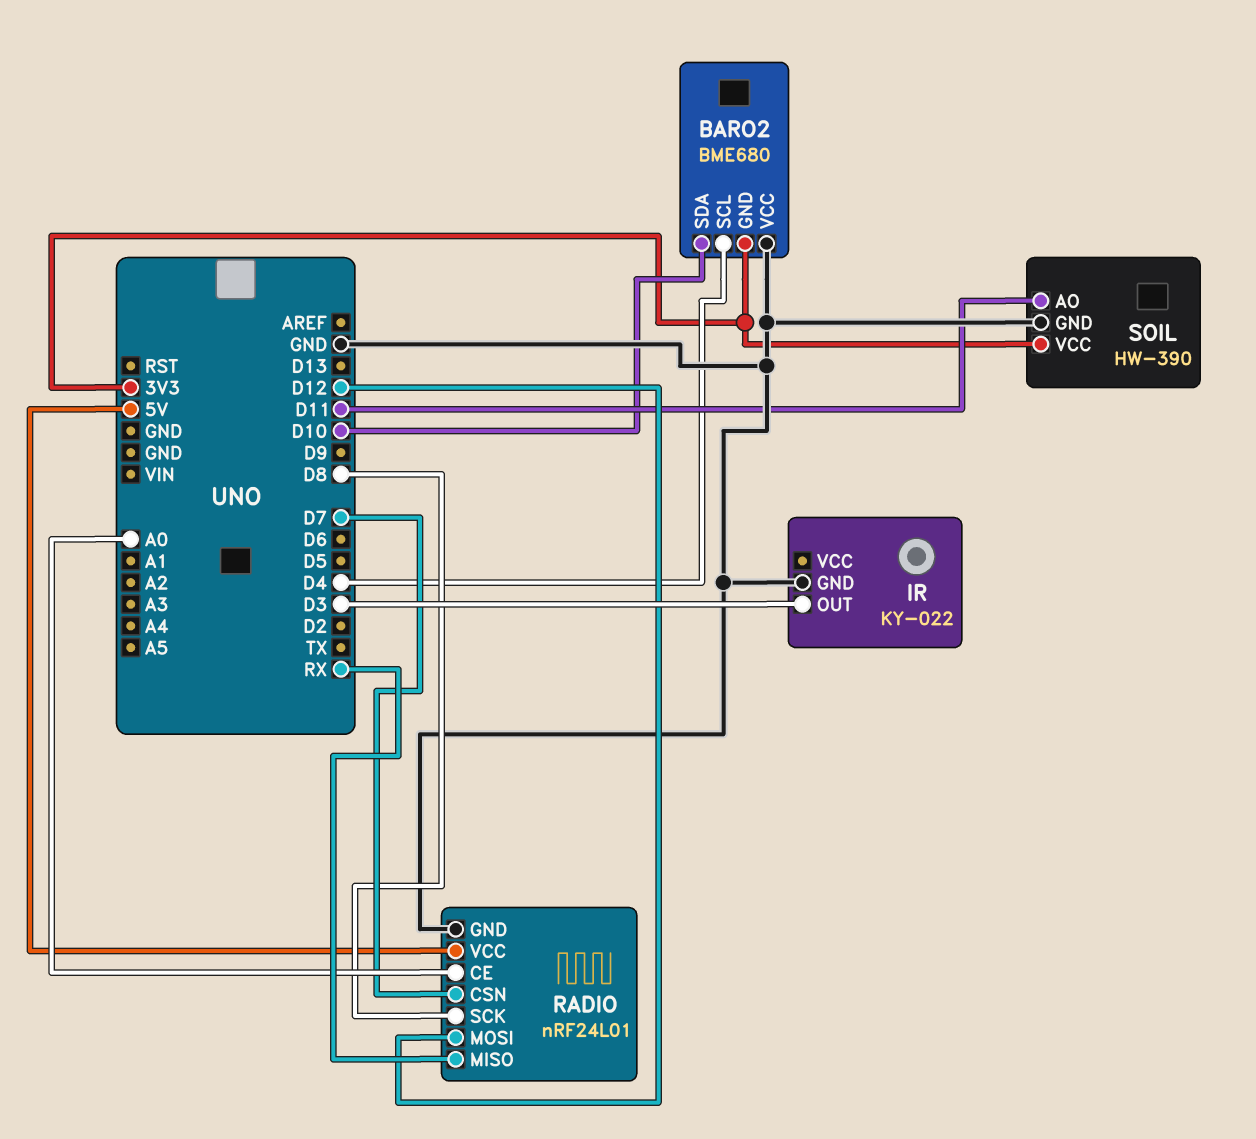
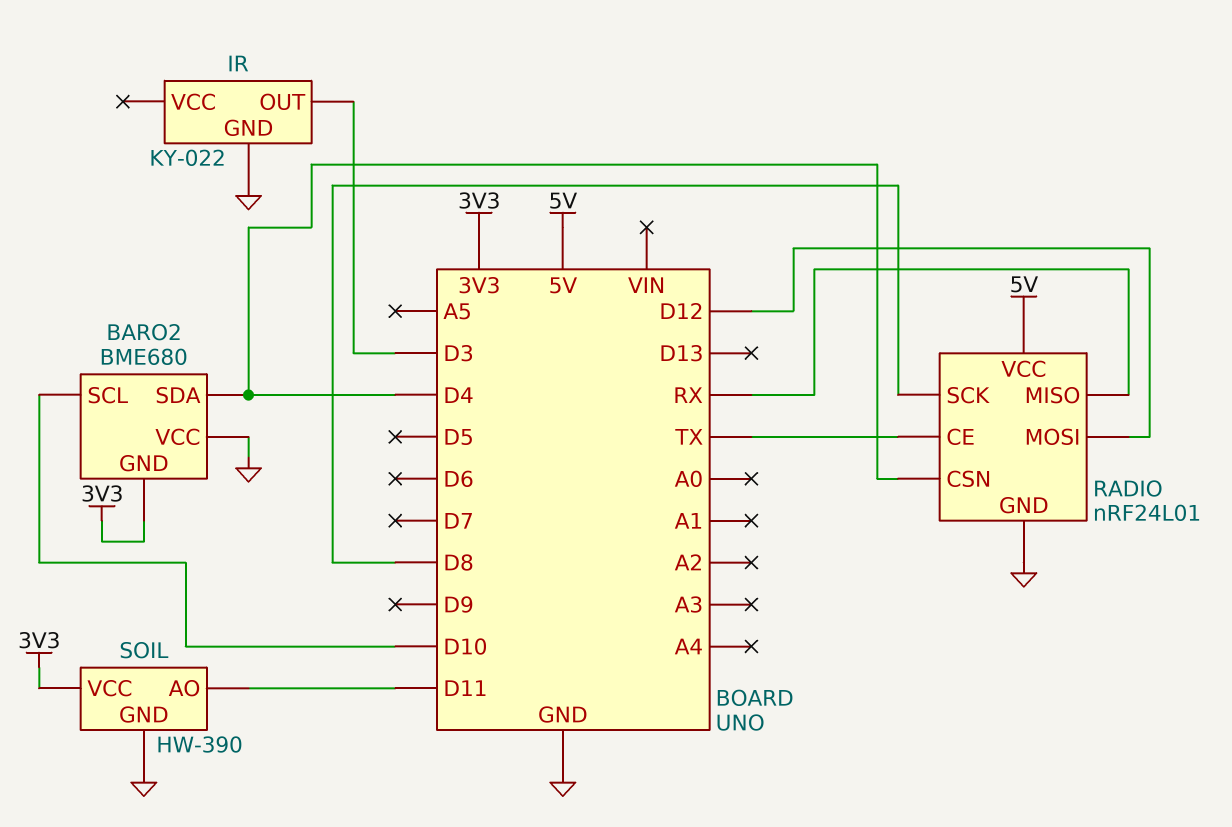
BARO2 pin SCL: D4 -> D10
BARO2 pin SDA: D10 -> D4
RADIO pin CE: A0 -> TX
RADIO pin CSN: D7 -> D4

